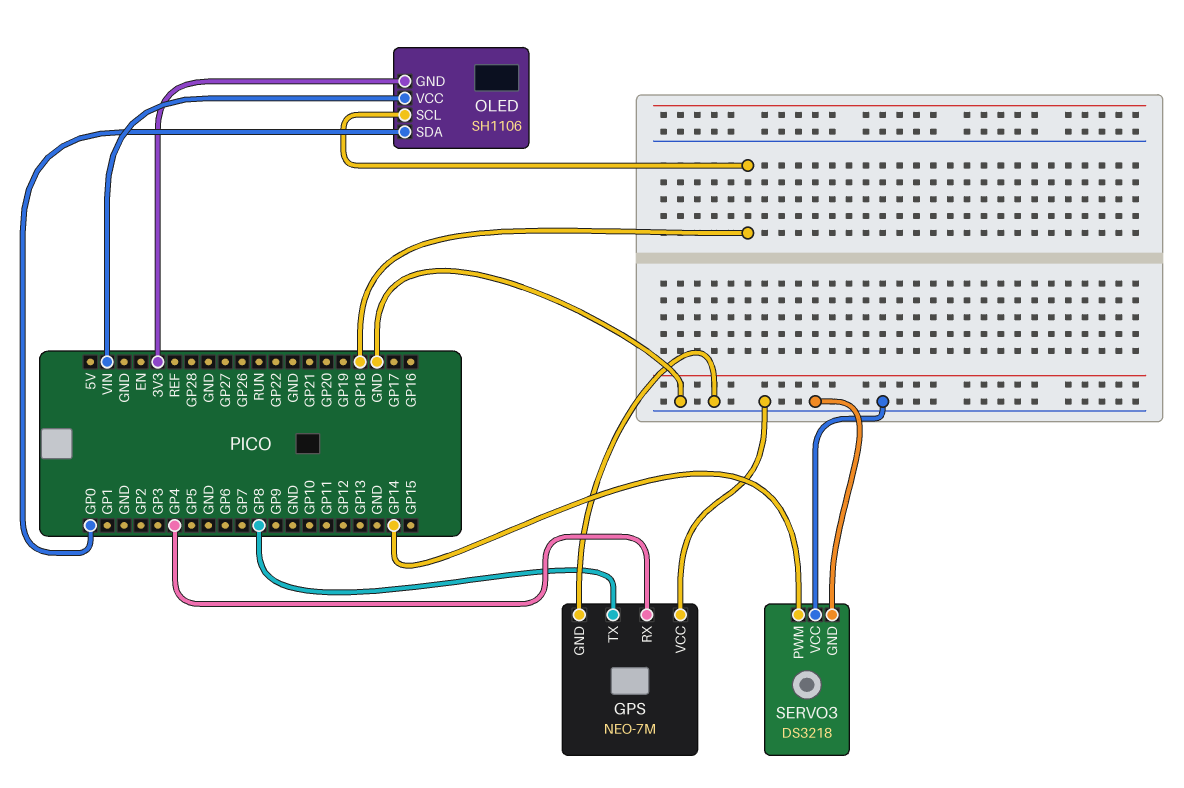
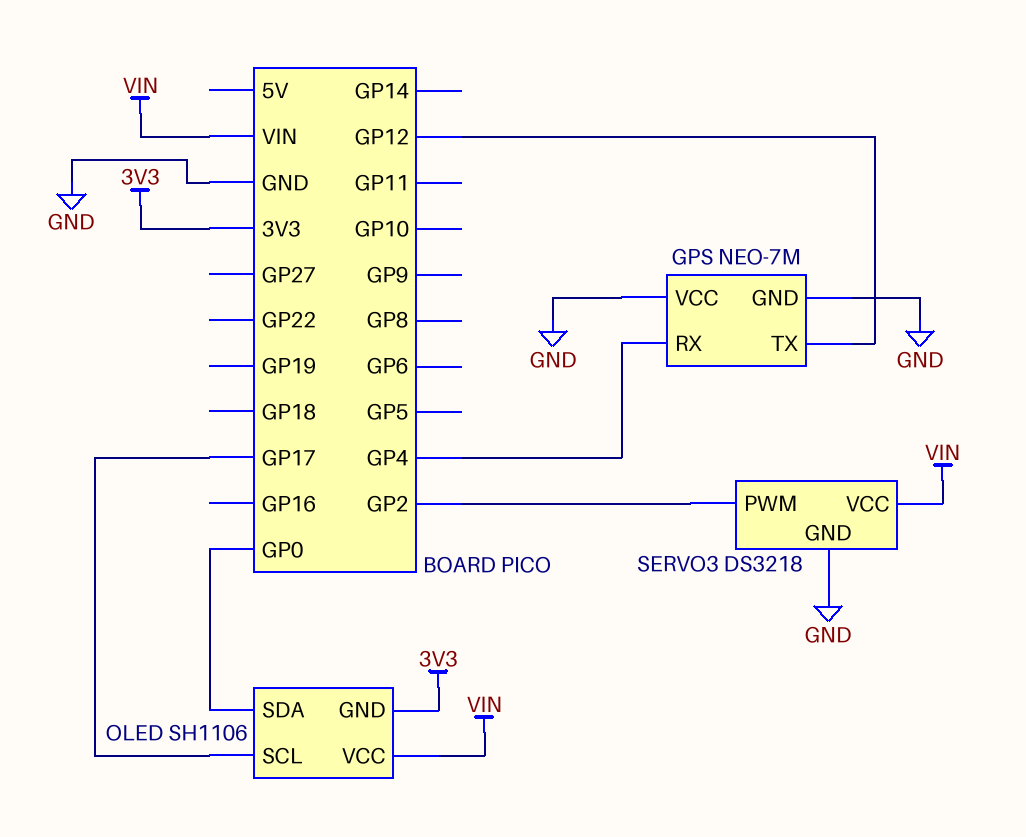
GPS pin TX: GP8 -> GP12
OLED pin SCL: GP18 -> GP17
SERVO3 pin PWM: GP14 -> GP2
SERVO3 pin VCC: GND -> VIN

